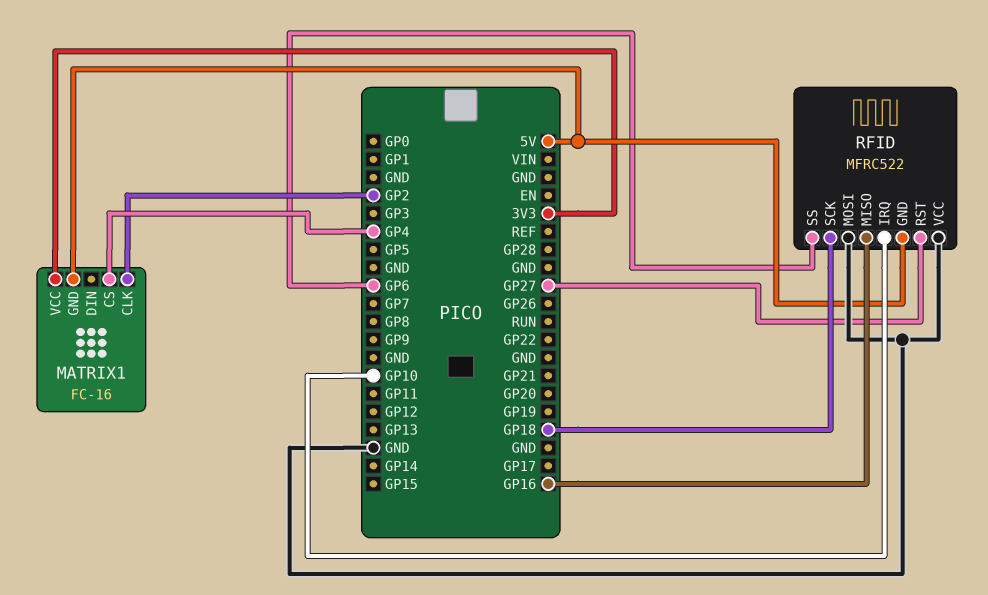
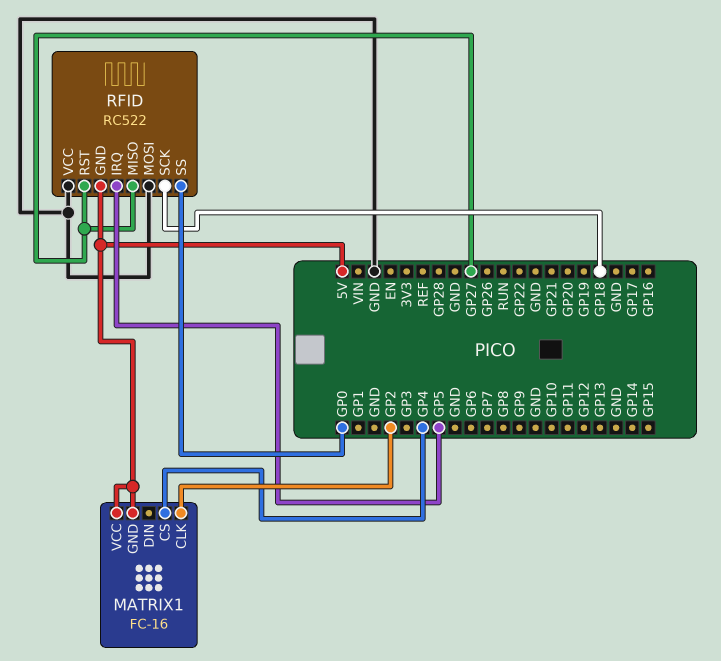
MATRIX1 pin VCC: 3V3 -> 5V
RFID: MFRC522 -> RC522
RFID pin IRQ: GP10 -> GP5
RFID pin MISO: GP16 -> GP27
RFID pin SS: GP6 -> GP0

